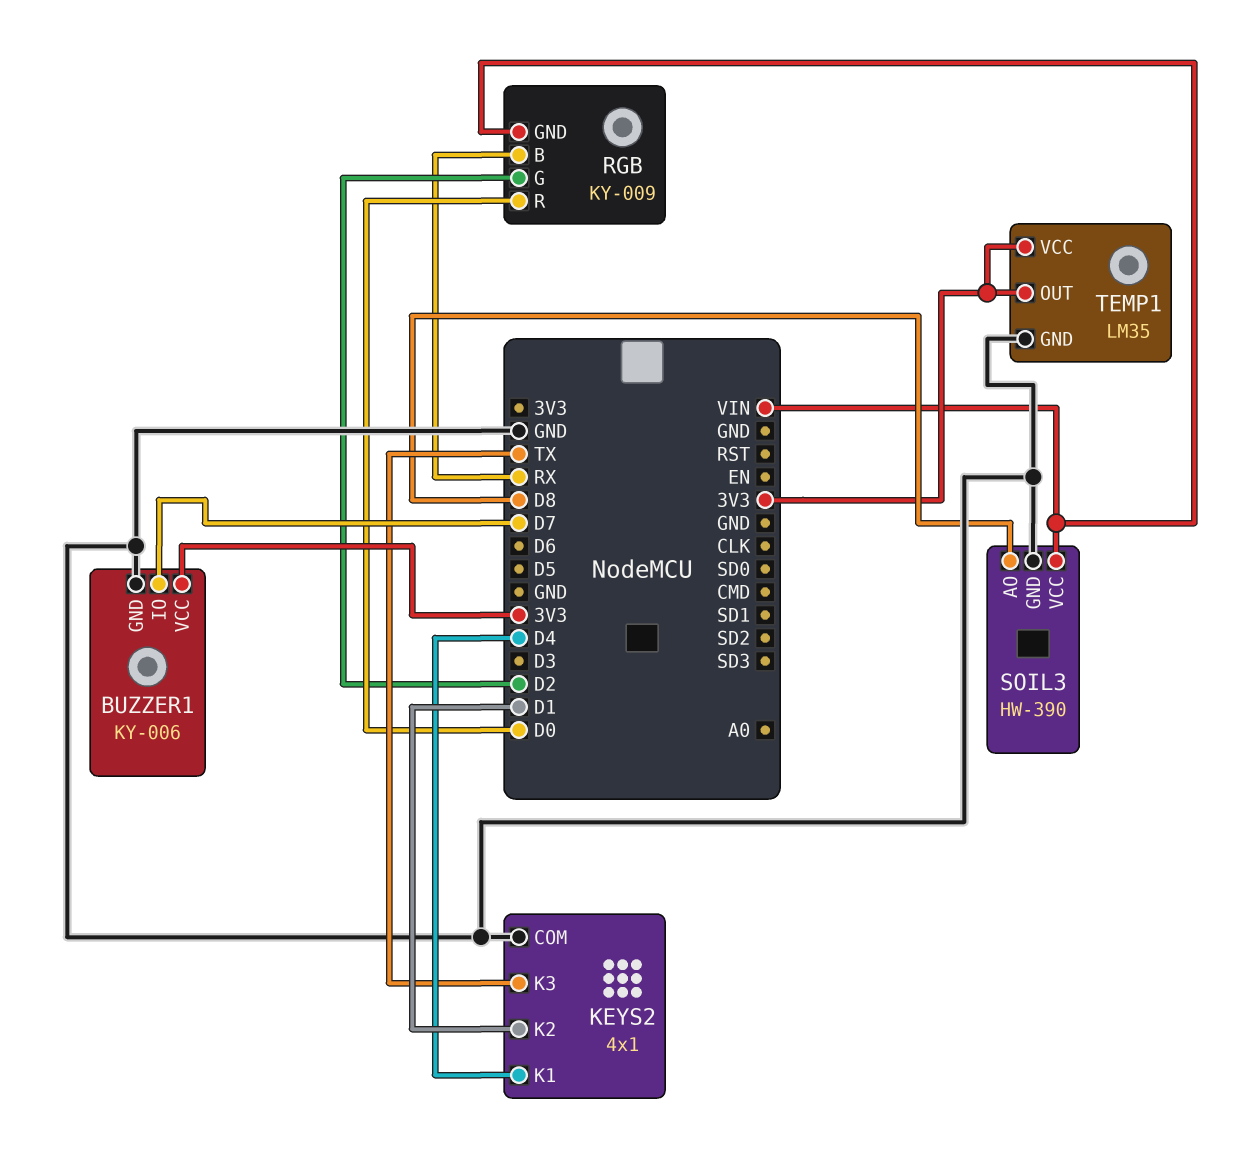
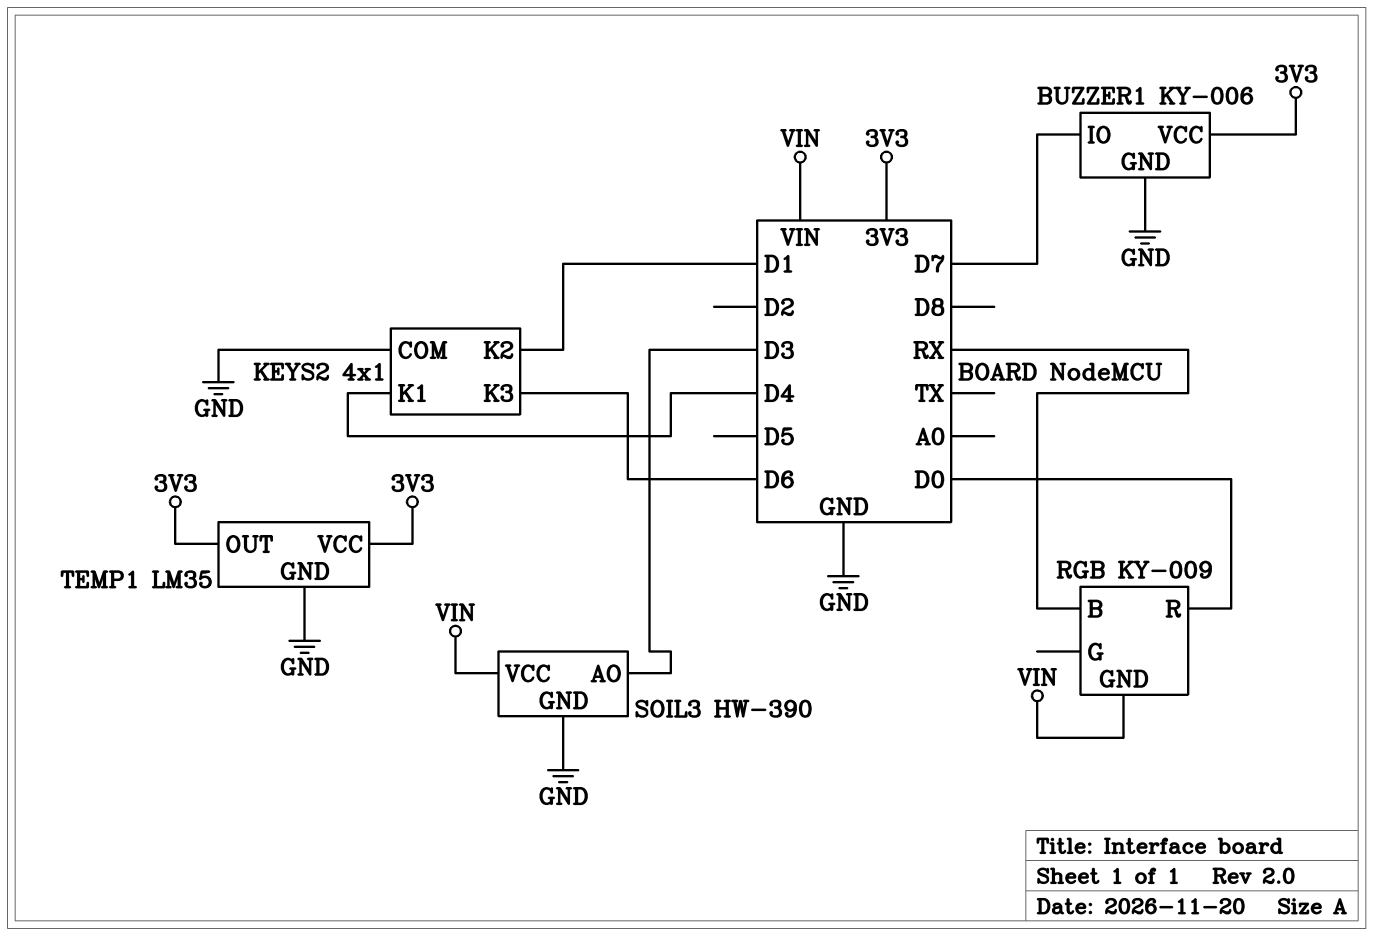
KEYS2 pin K3: TX -> D6
RGB pin G: D2 -> none
SOIL3 pin AO: D8 -> D3

